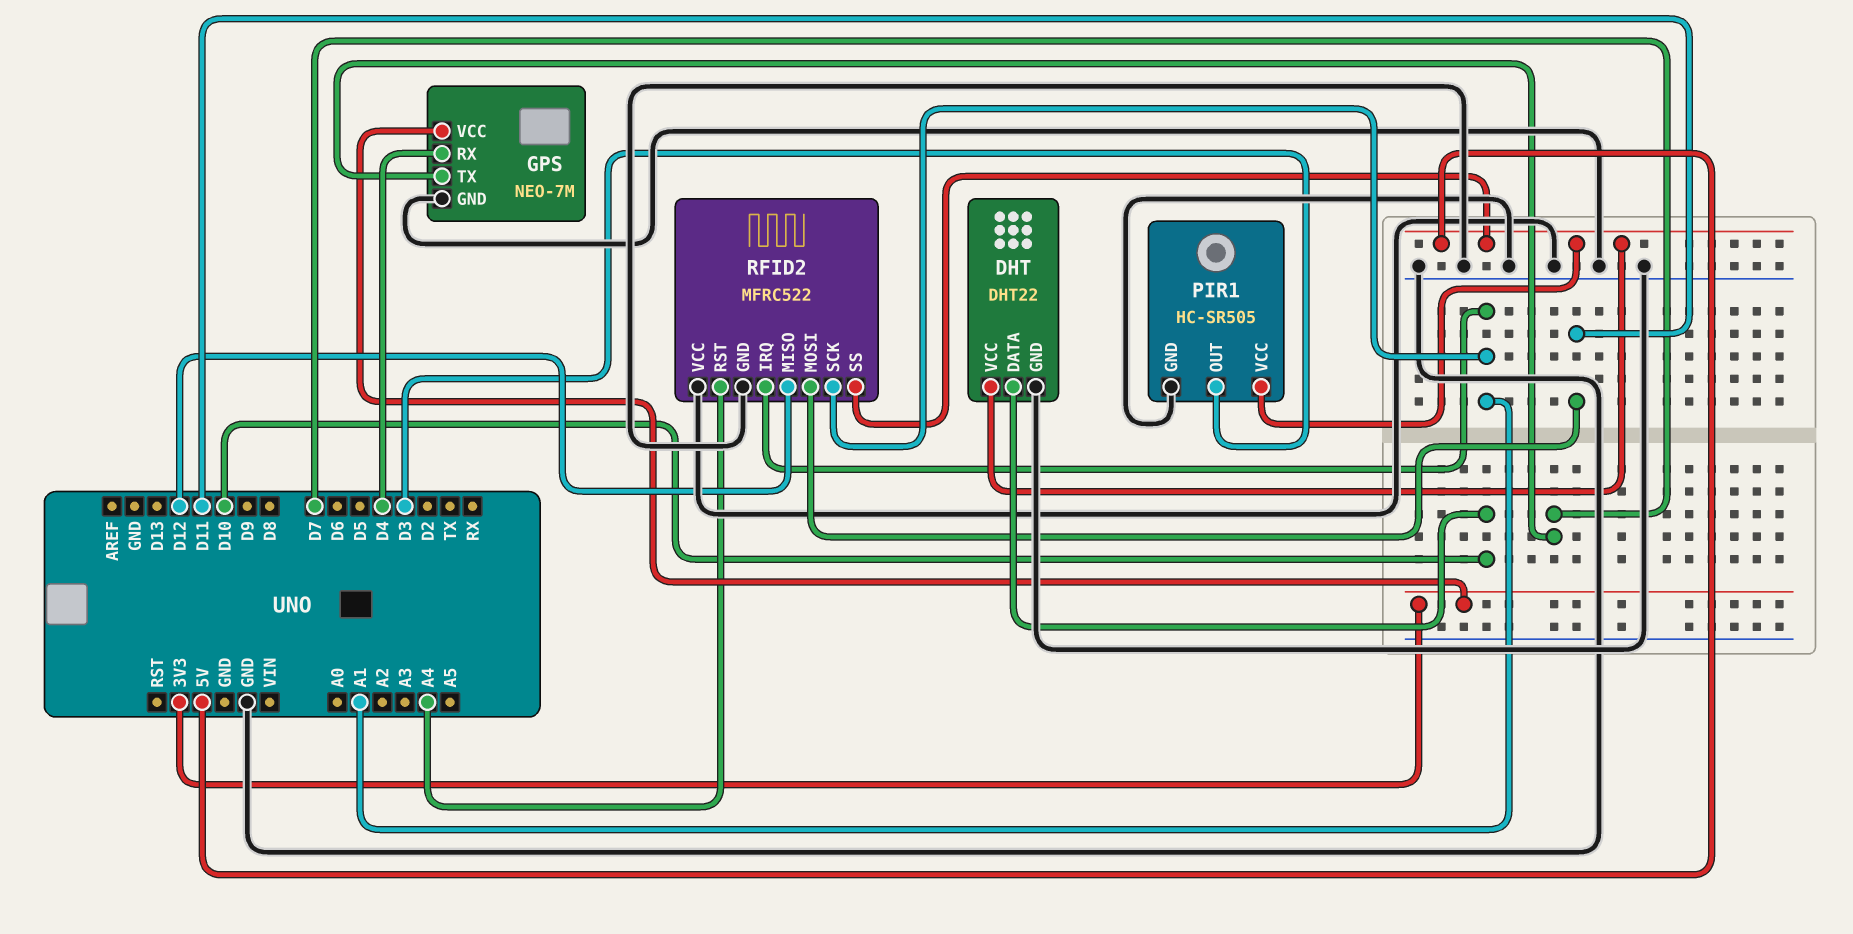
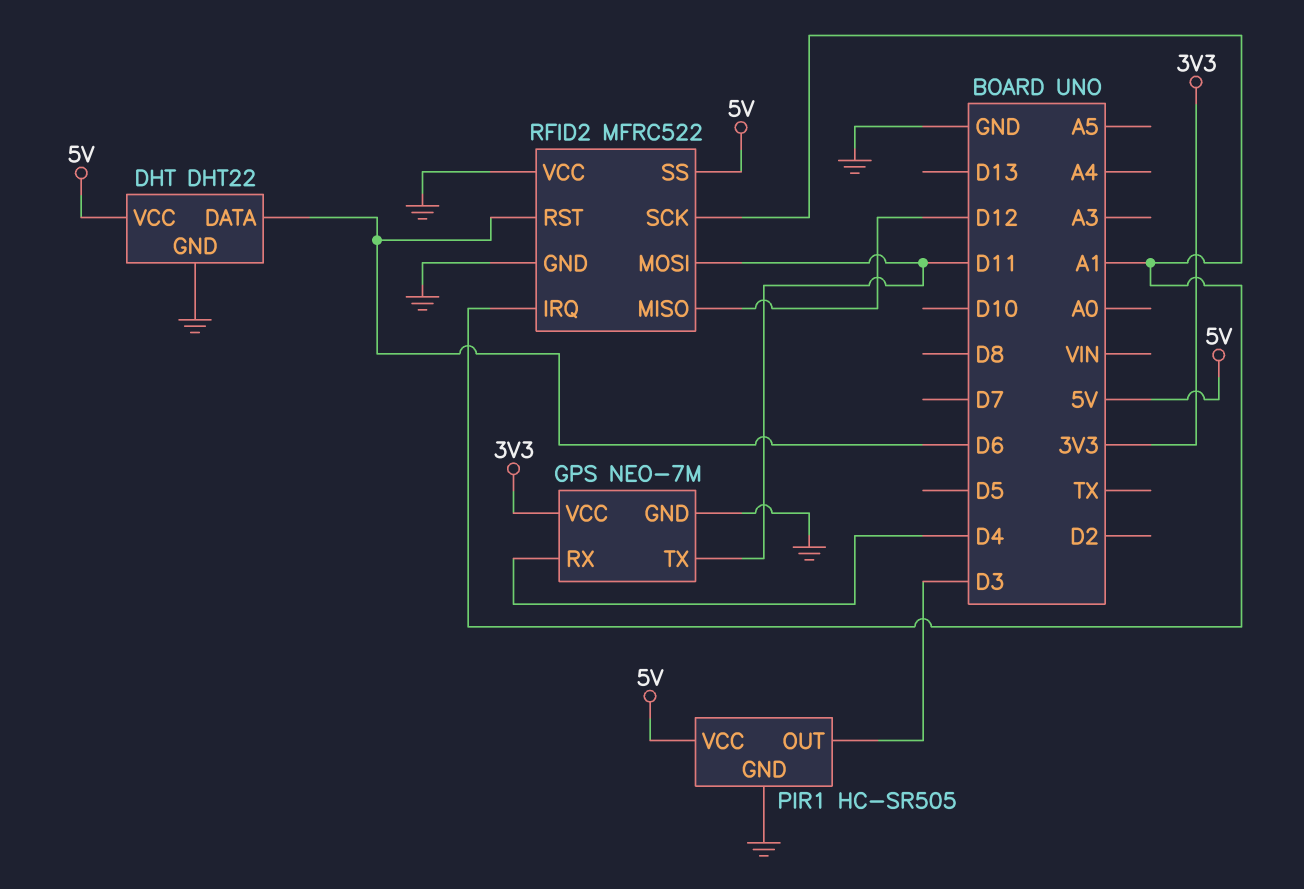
DHT pin DATA: D10 -> D6
GPS pin TX: D7 -> D11
RFID2 pin RST: A4 -> D6

